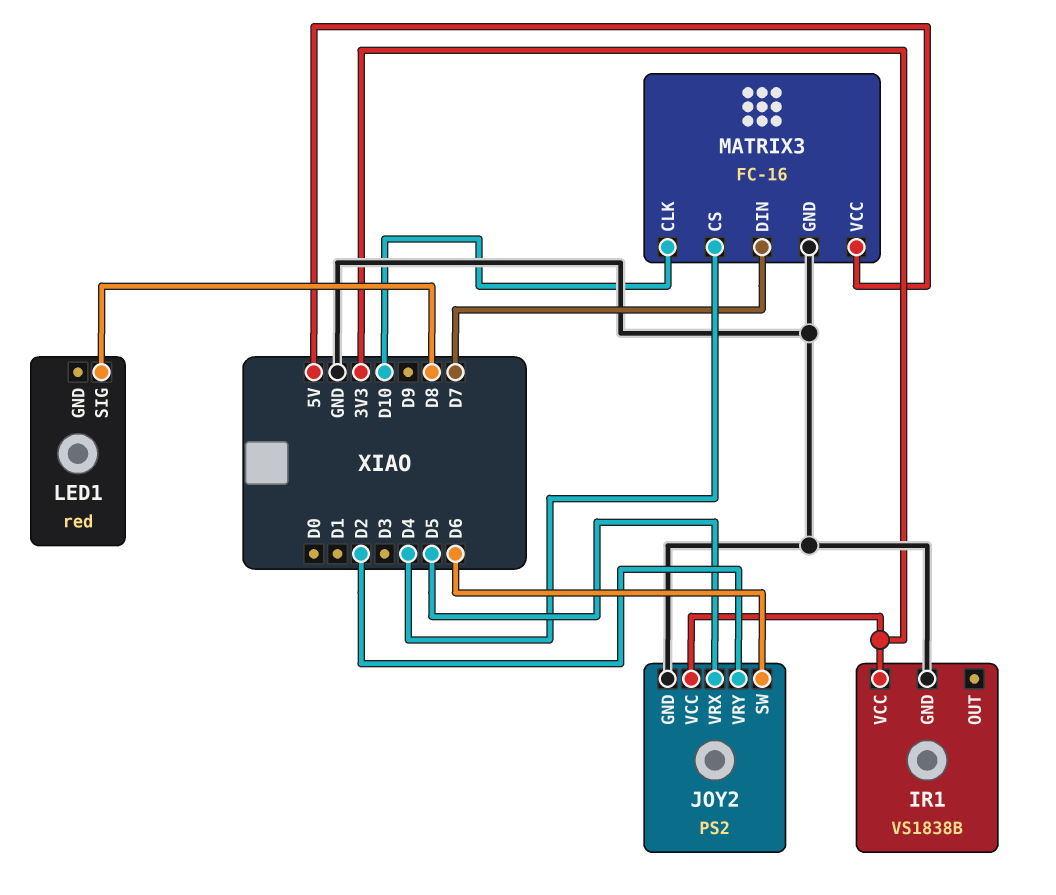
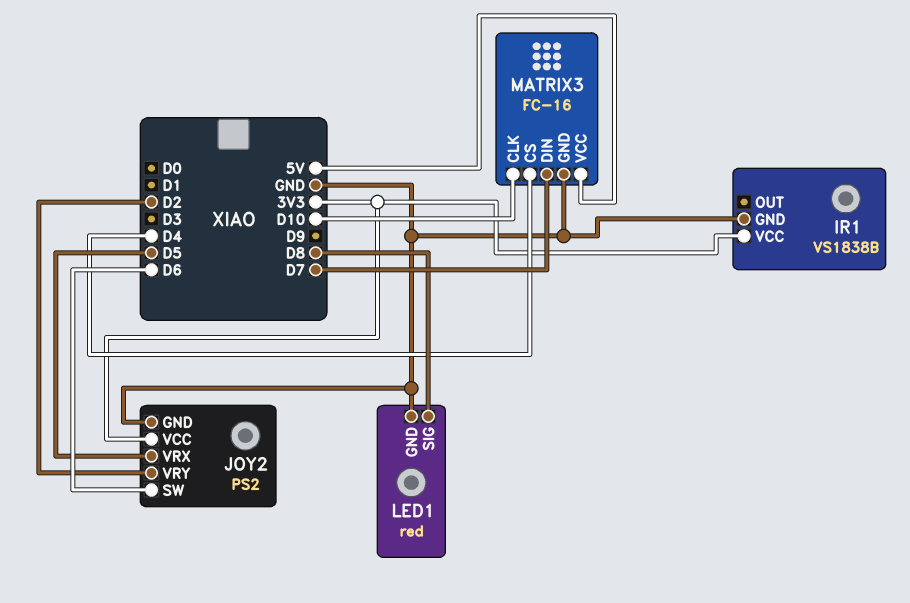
LED1 pin GND: none -> GND

